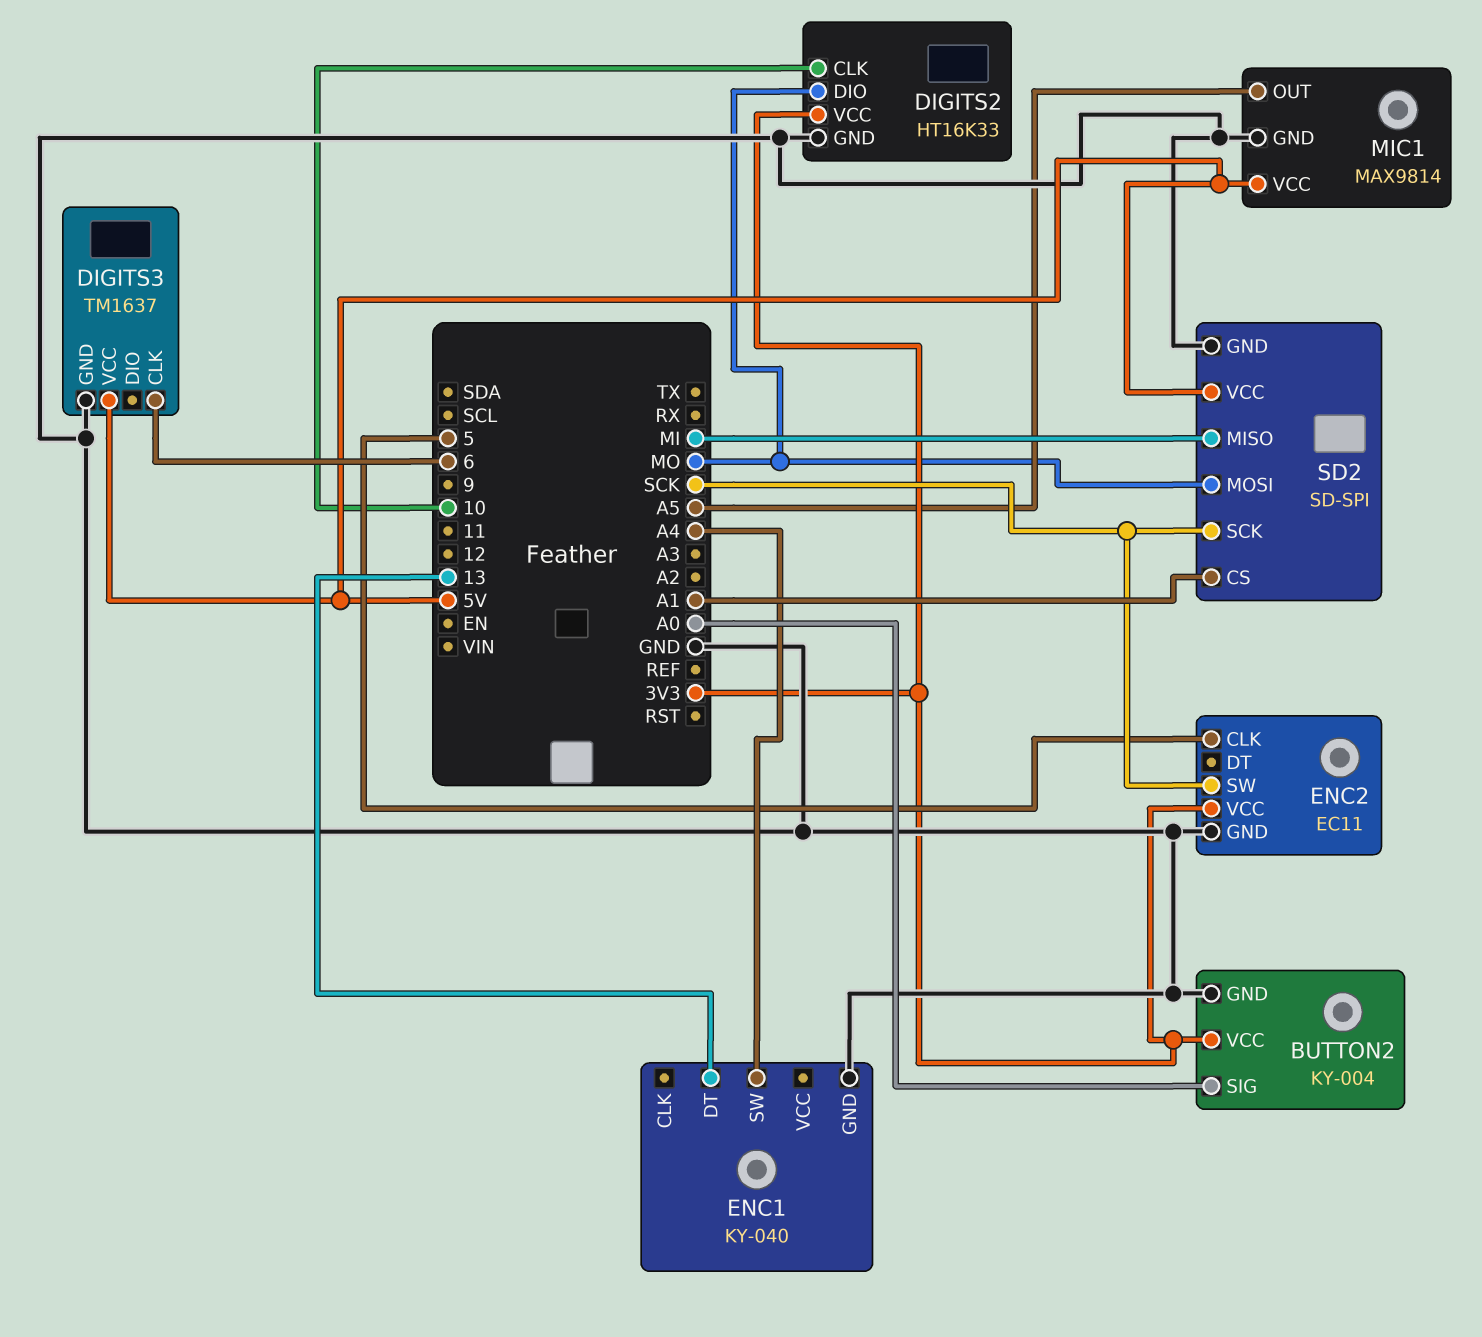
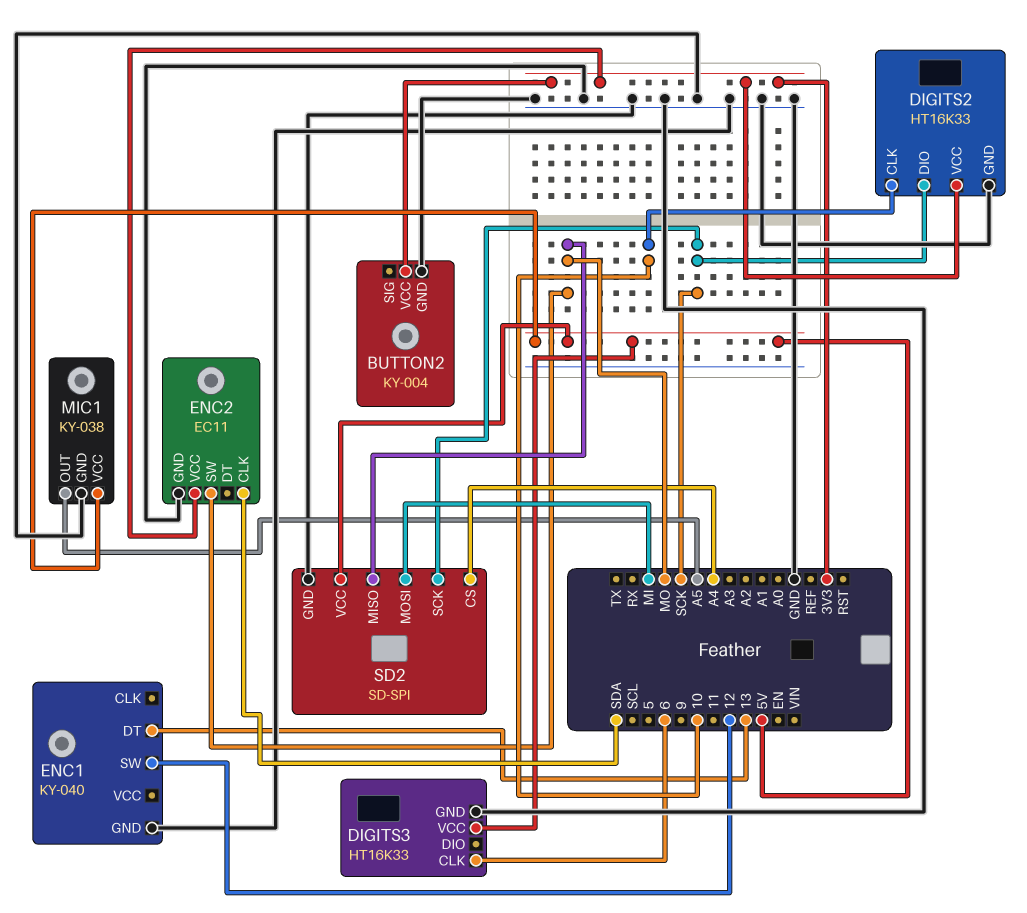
BUTTON2 pin SIG: A0 -> none
DIGITS2 pin DIO: MO -> SCK
DIGITS3: TM1637 -> HT16K33
ENC1 pin SW: A4 -> 12
ENC2 pin CLK: 5 -> SDA
ENC2 pin SW: SCK -> MO
MIC1: MAX9814 -> KY-038
SD2 pin CS: A1 -> A4
SD2 pin MISO: MI -> MO
SD2 pin MOSI: MO -> MI

